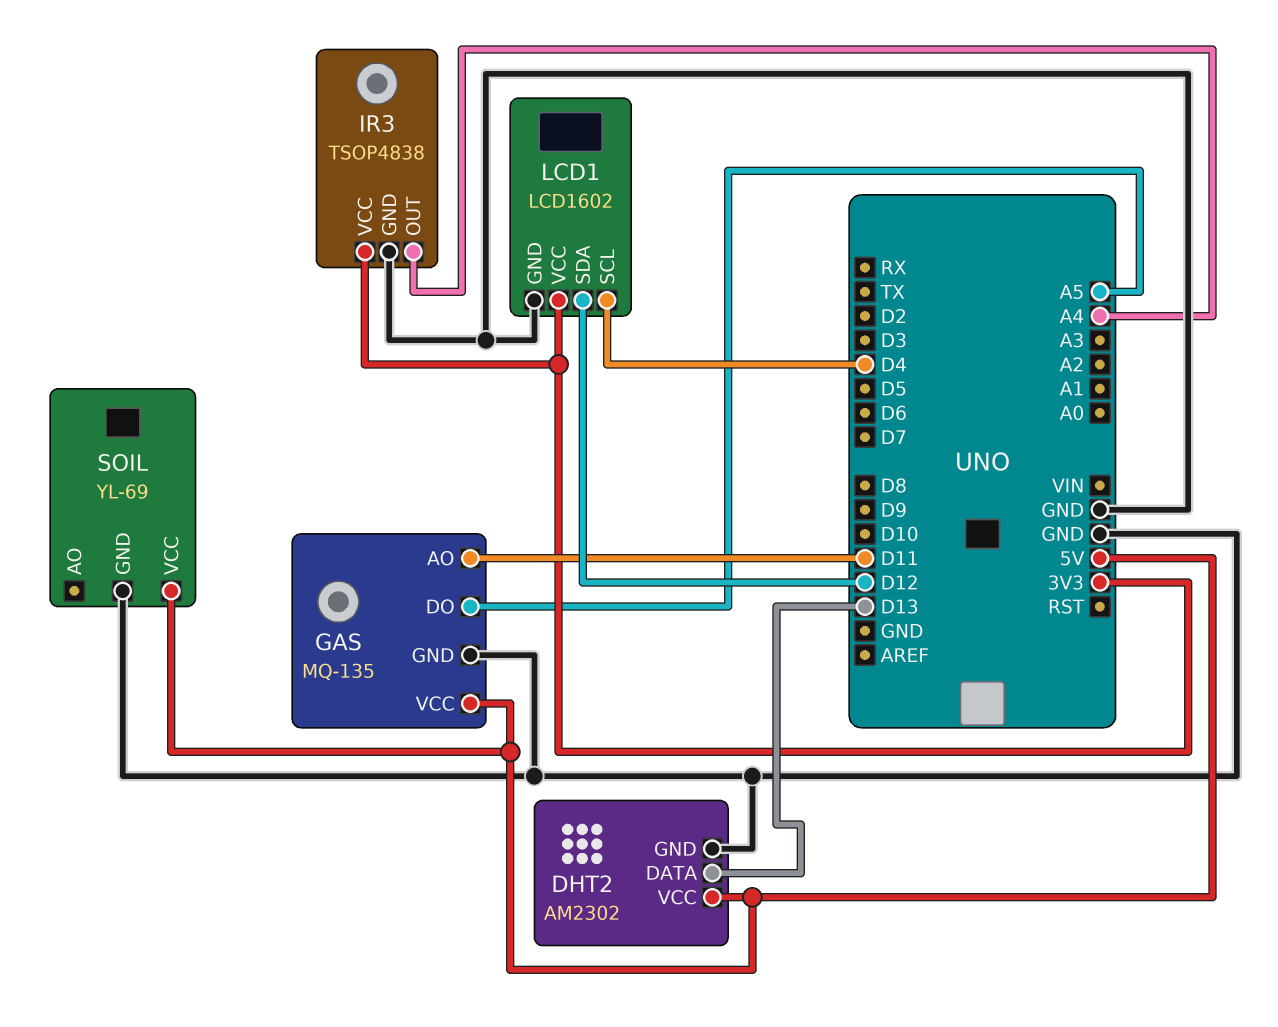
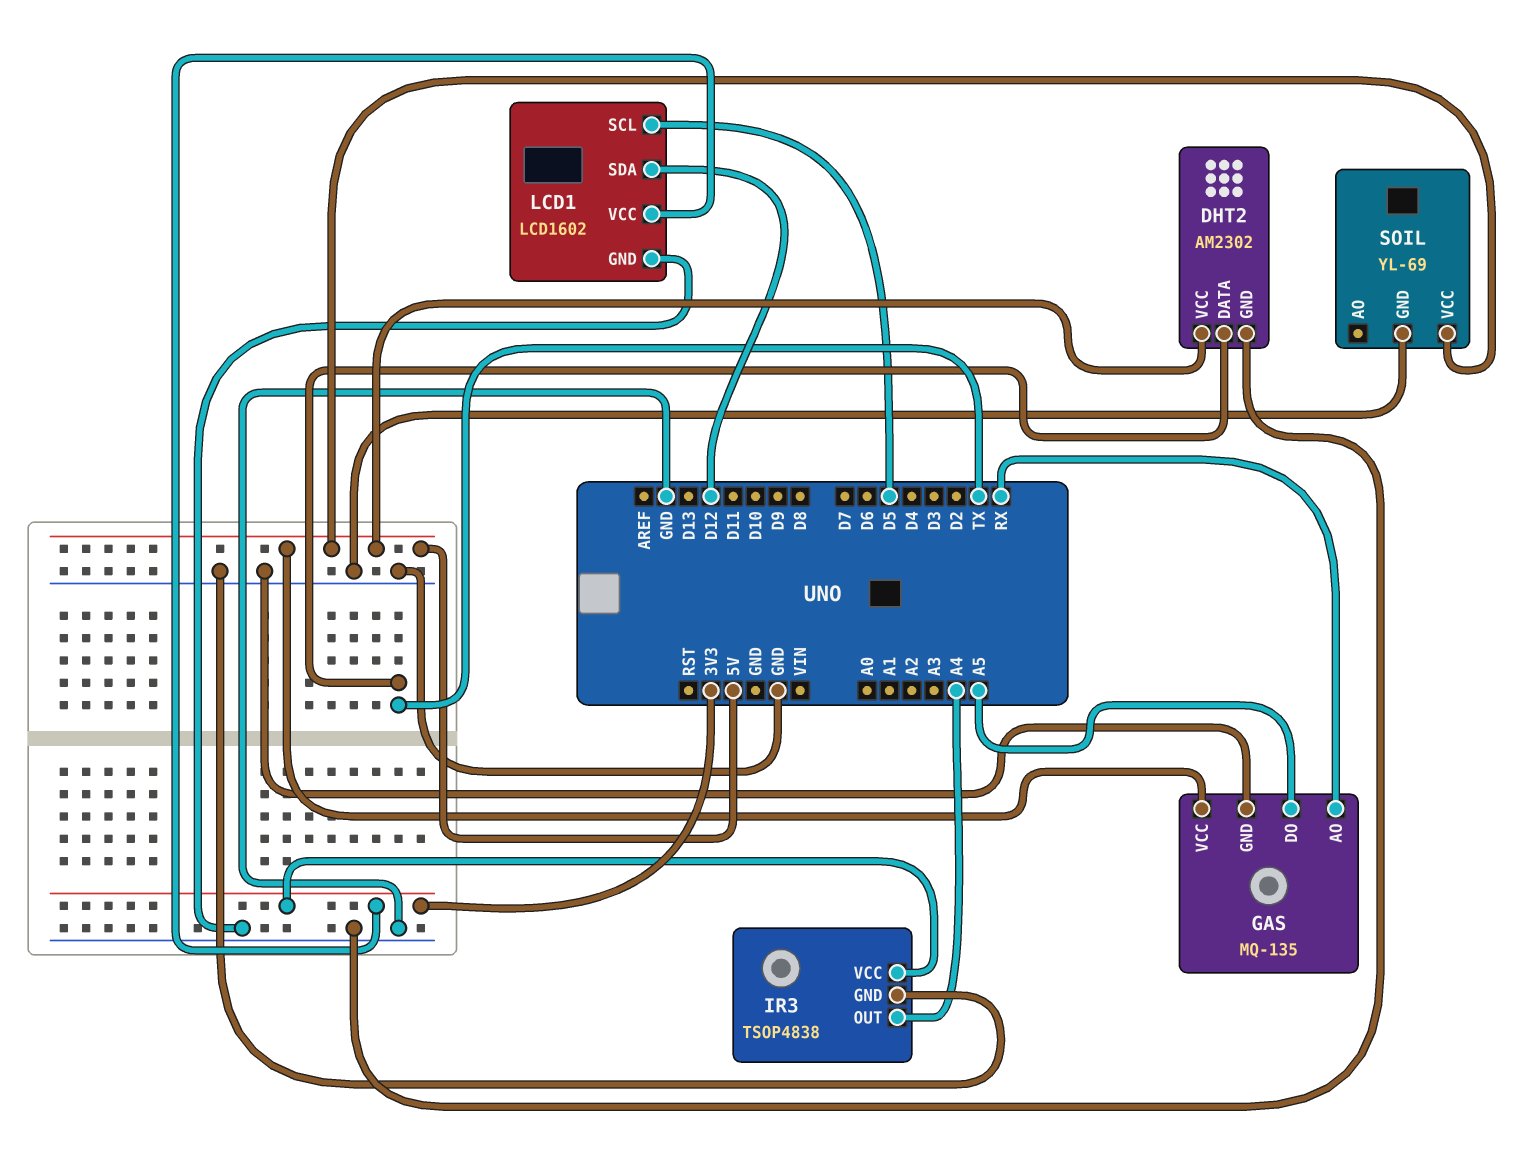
DHT2 pin DATA: D13 -> TX
GAS pin AO: D11 -> RX
LCD1 pin SCL: D4 -> D5

